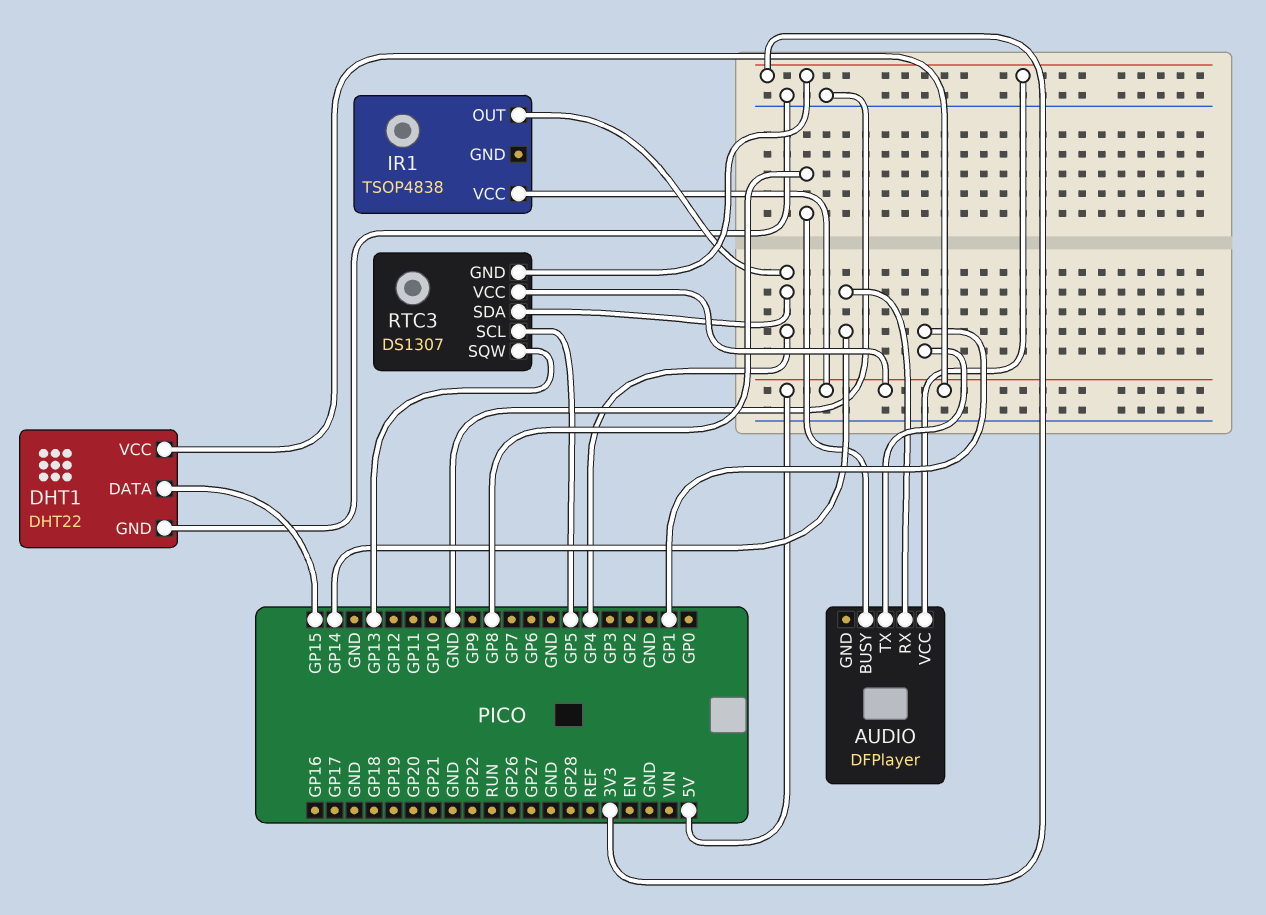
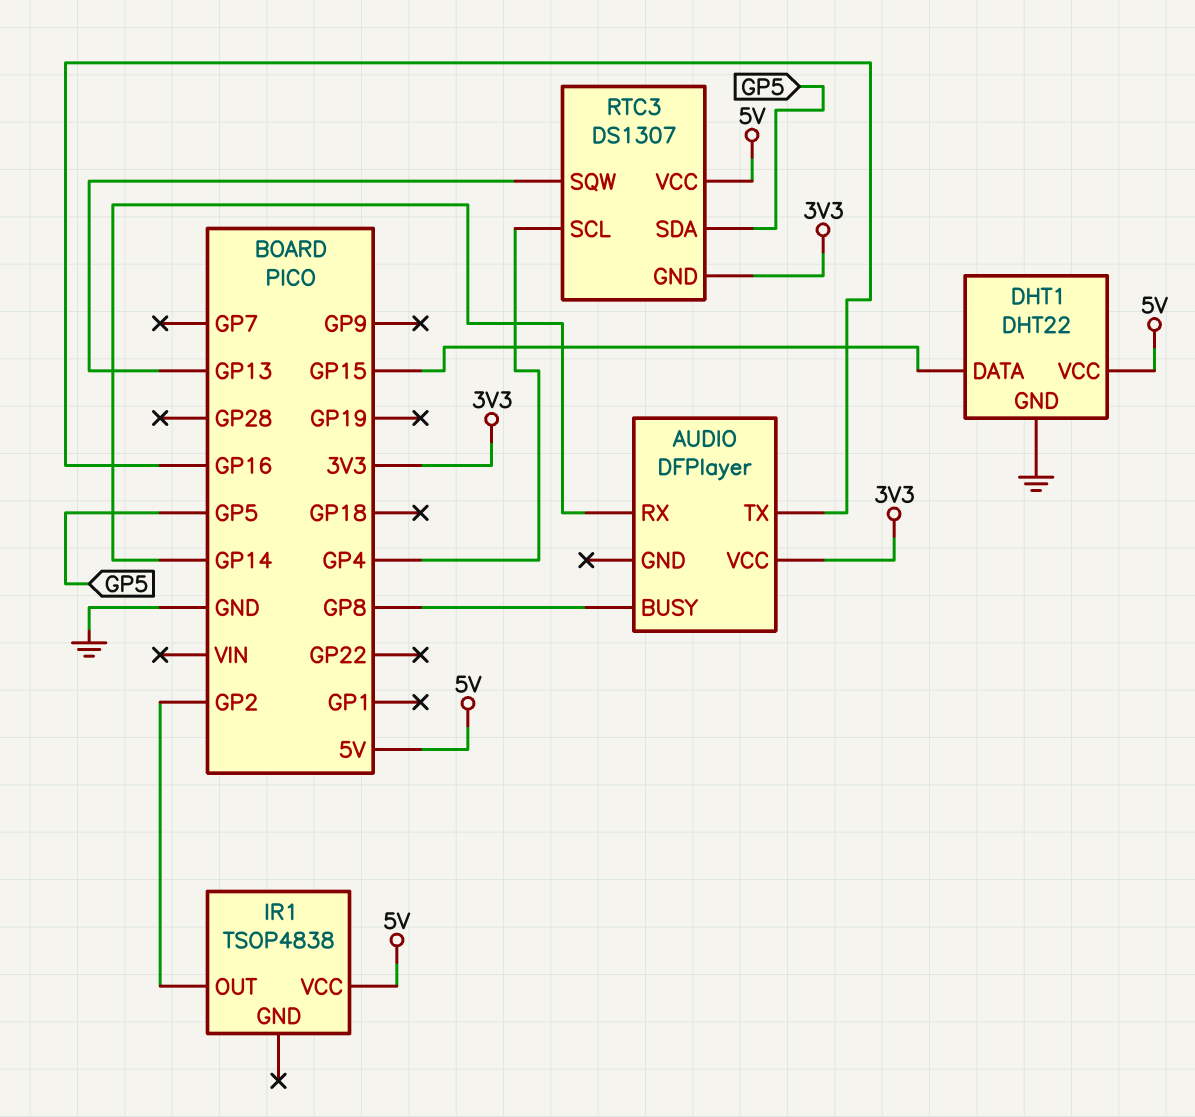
AUDIO pin TX: GP1 -> GP16
IR1 pin OUT: GP4 -> GP2
RTC3 pin SCL: GP5 -> GP4
RTC3 pin SDA: GP4 -> GP5

